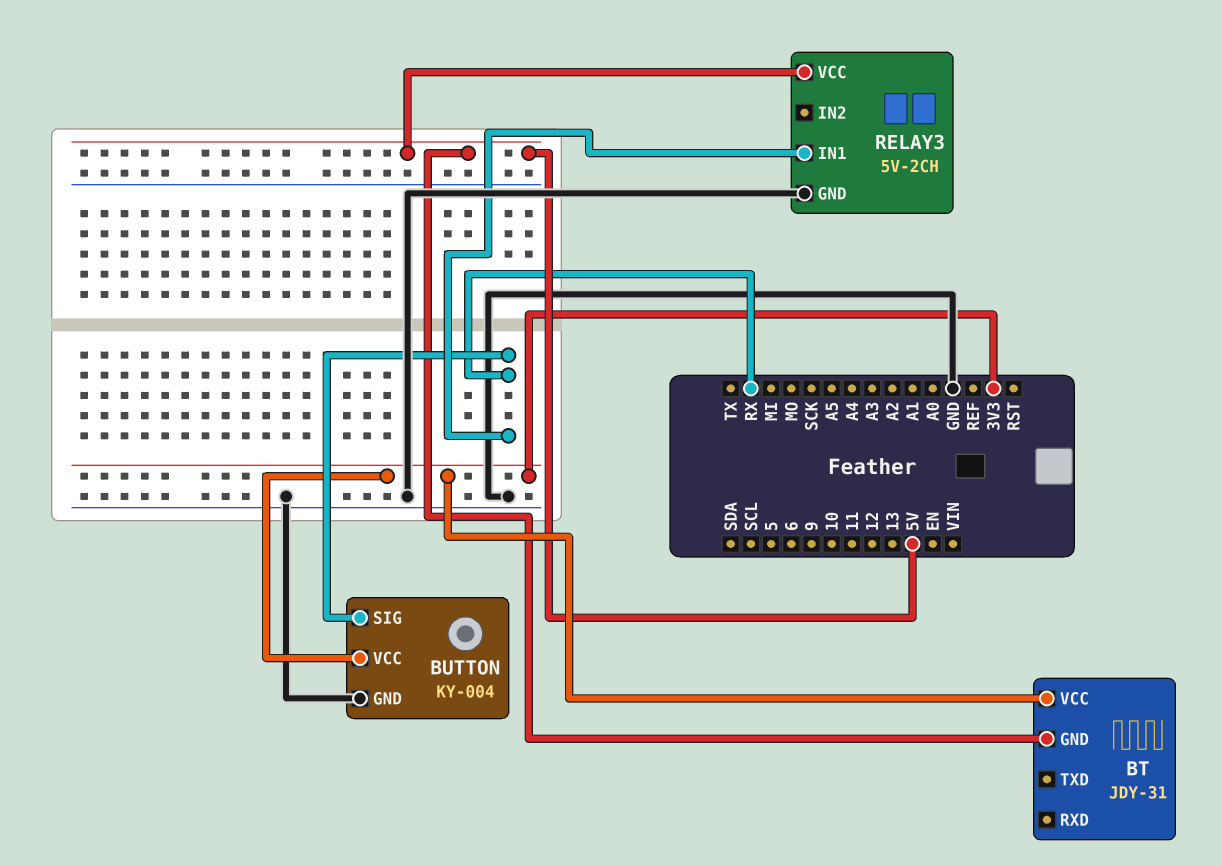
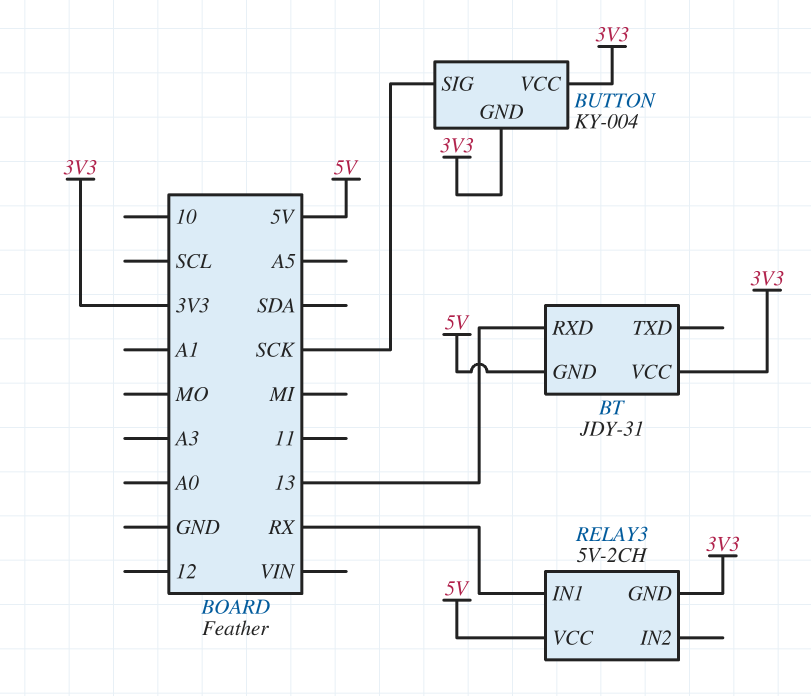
BT pin RXD: none -> 13
BUTTON pin GND: GND -> 3V3
BUTTON pin SIG: RX -> SCK
RELAY3 pin GND: GND -> 3V3

